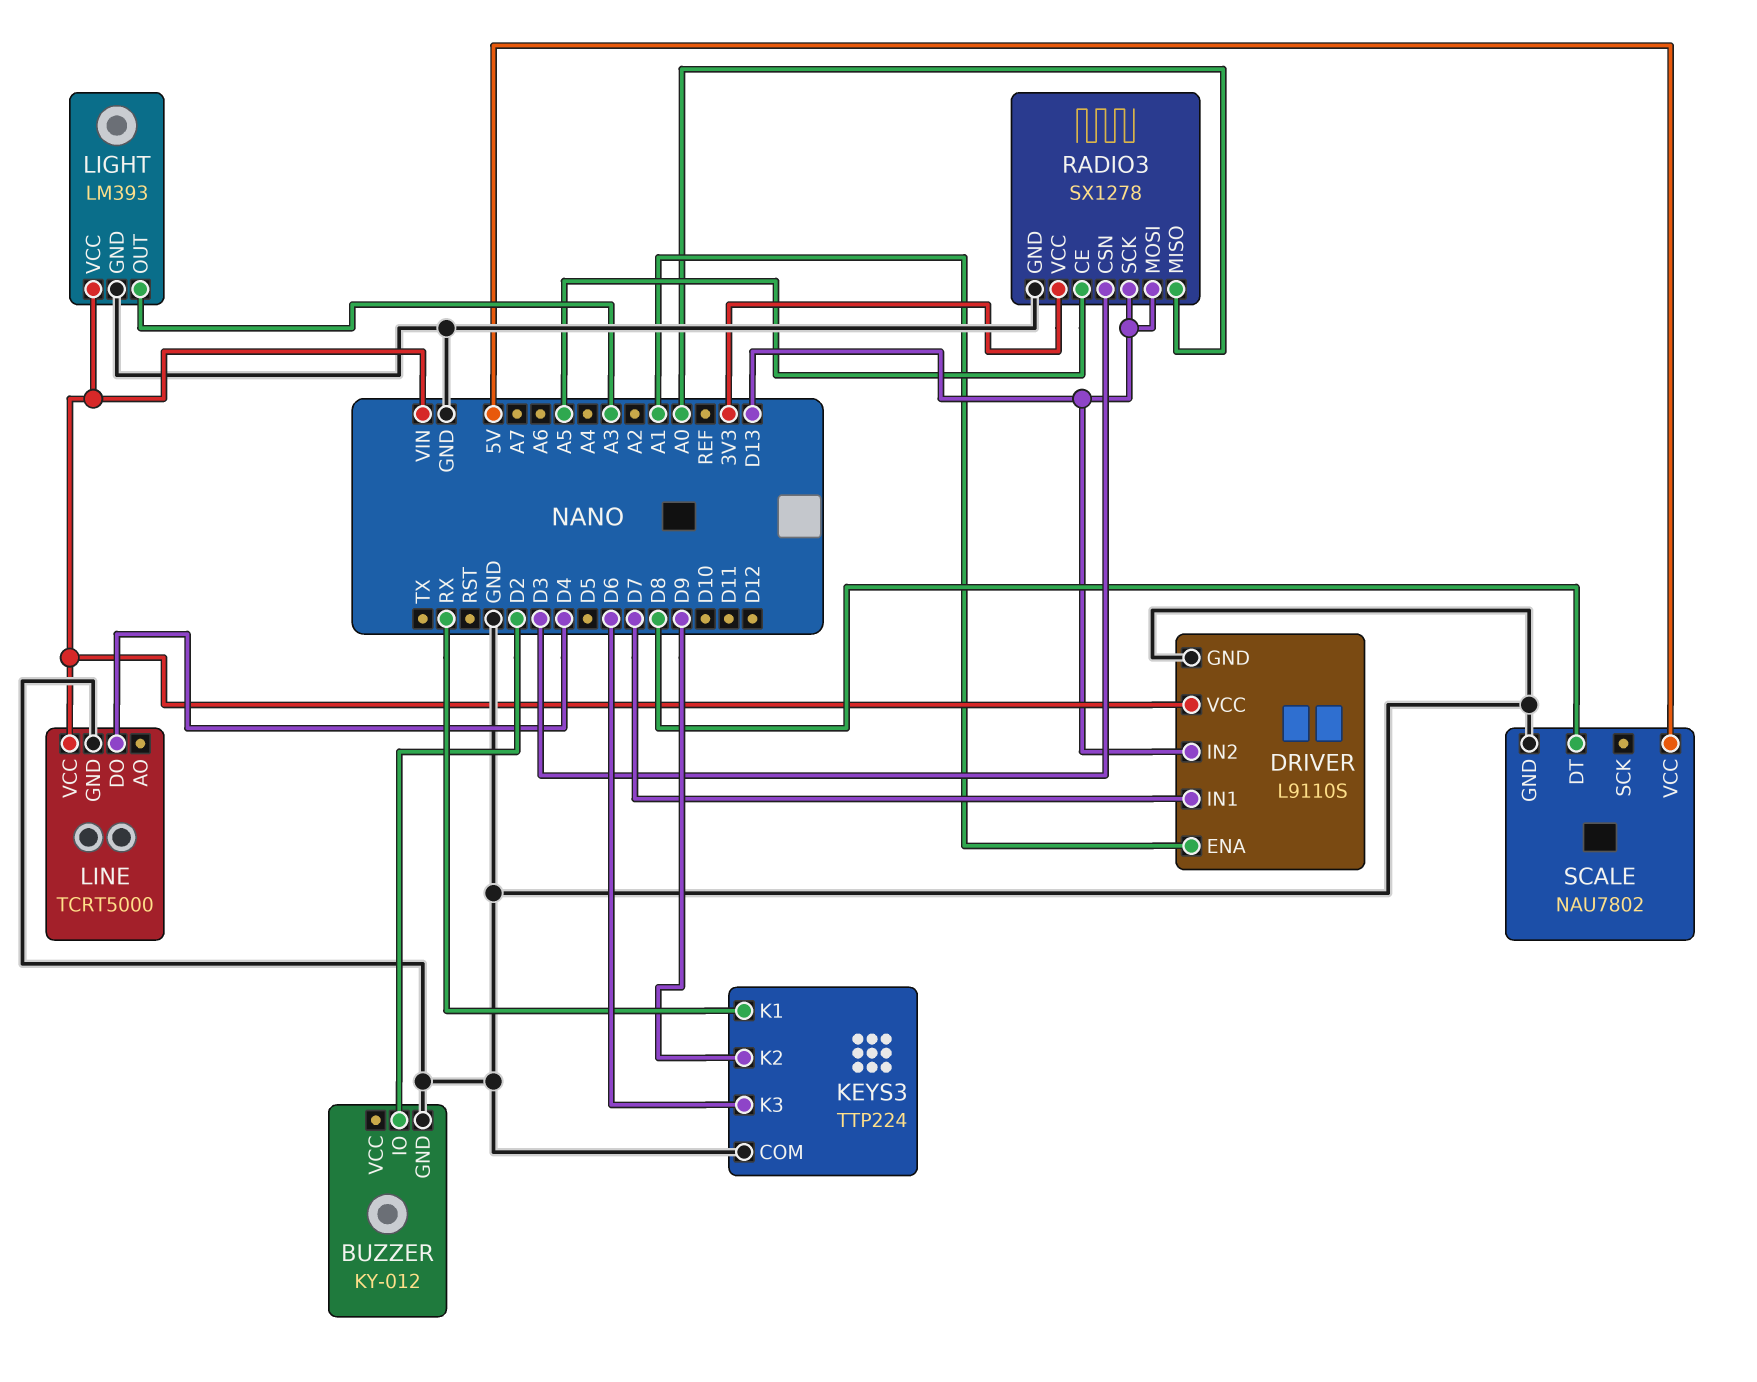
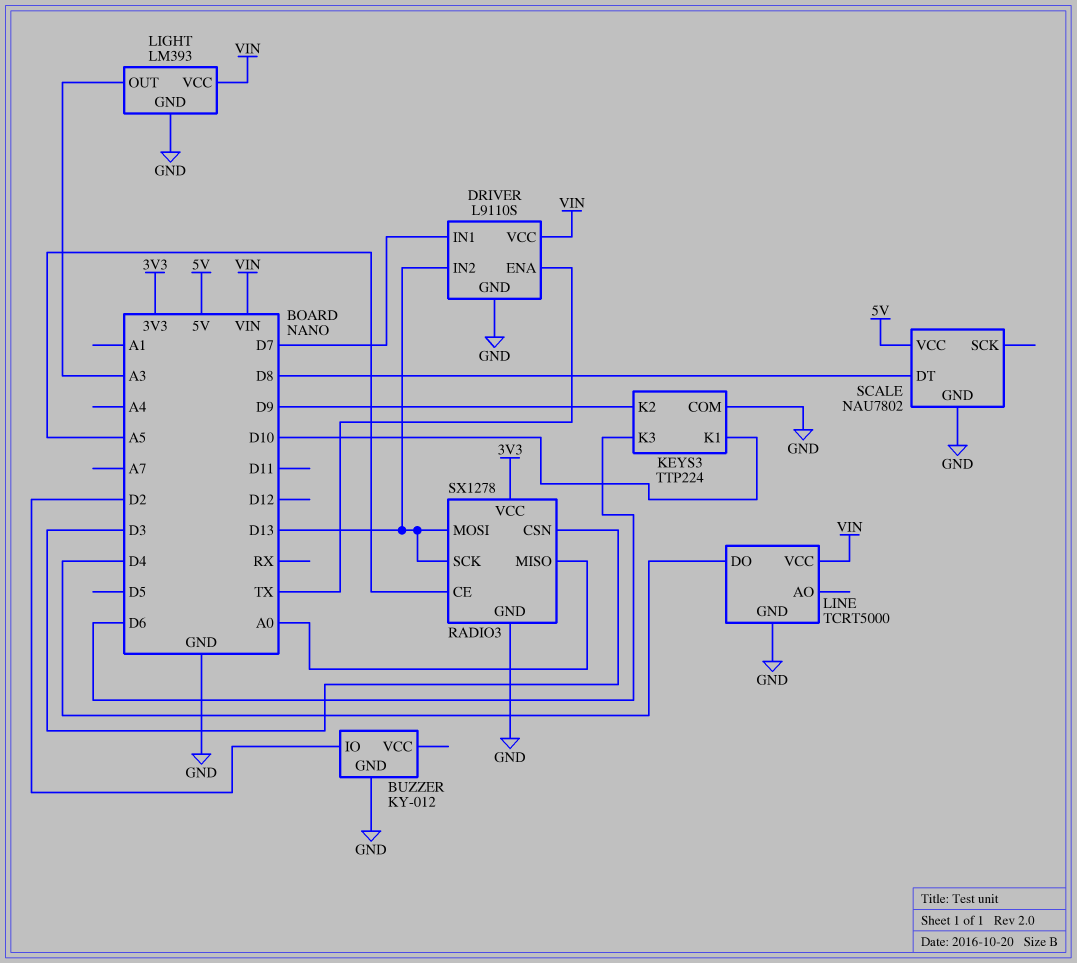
DRIVER pin ENA: A1 -> TX
KEYS3 pin K1: RX -> D10

